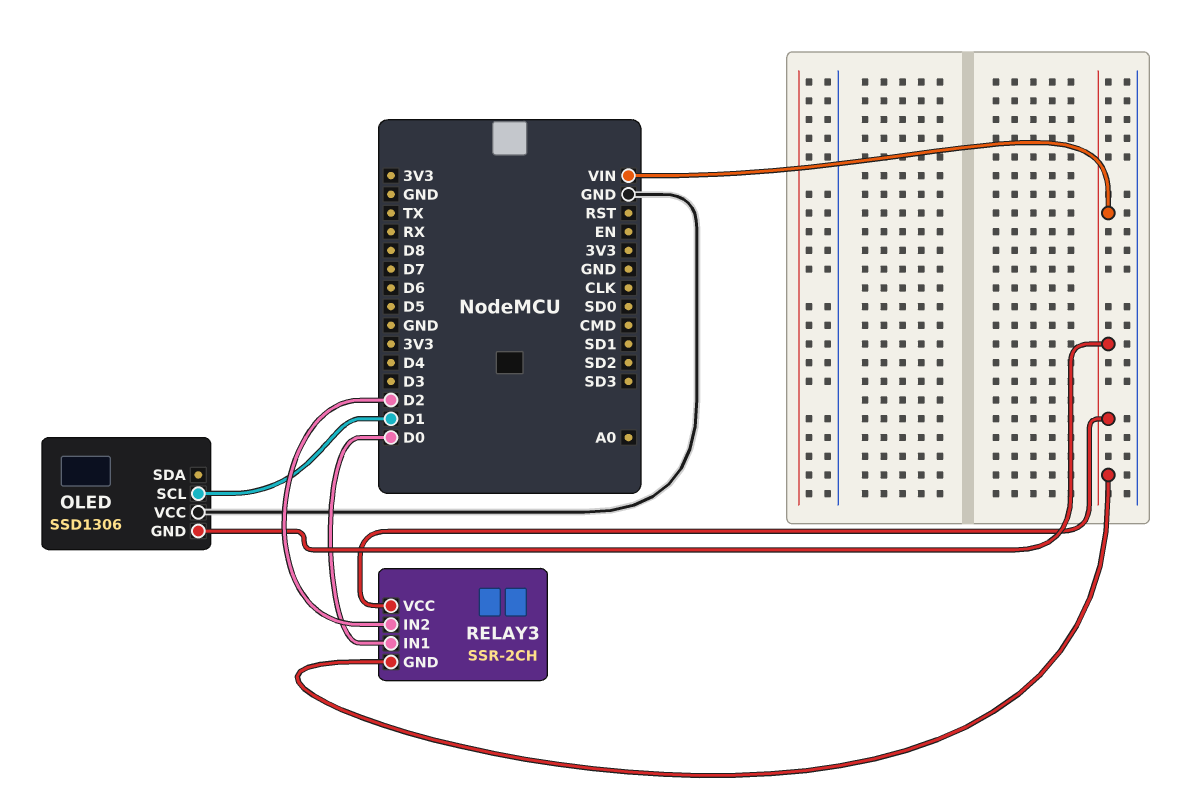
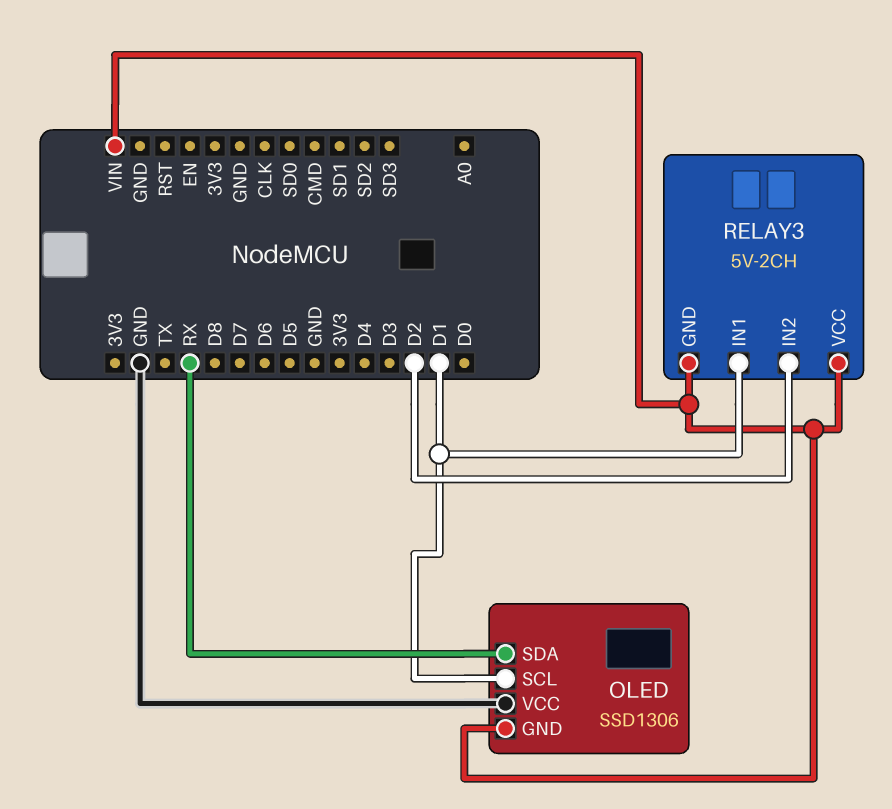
OLED pin SDA: none -> RX
RELAY3: SSR-2CH -> 5V-2CH
RELAY3 pin IN1: D0 -> D1

